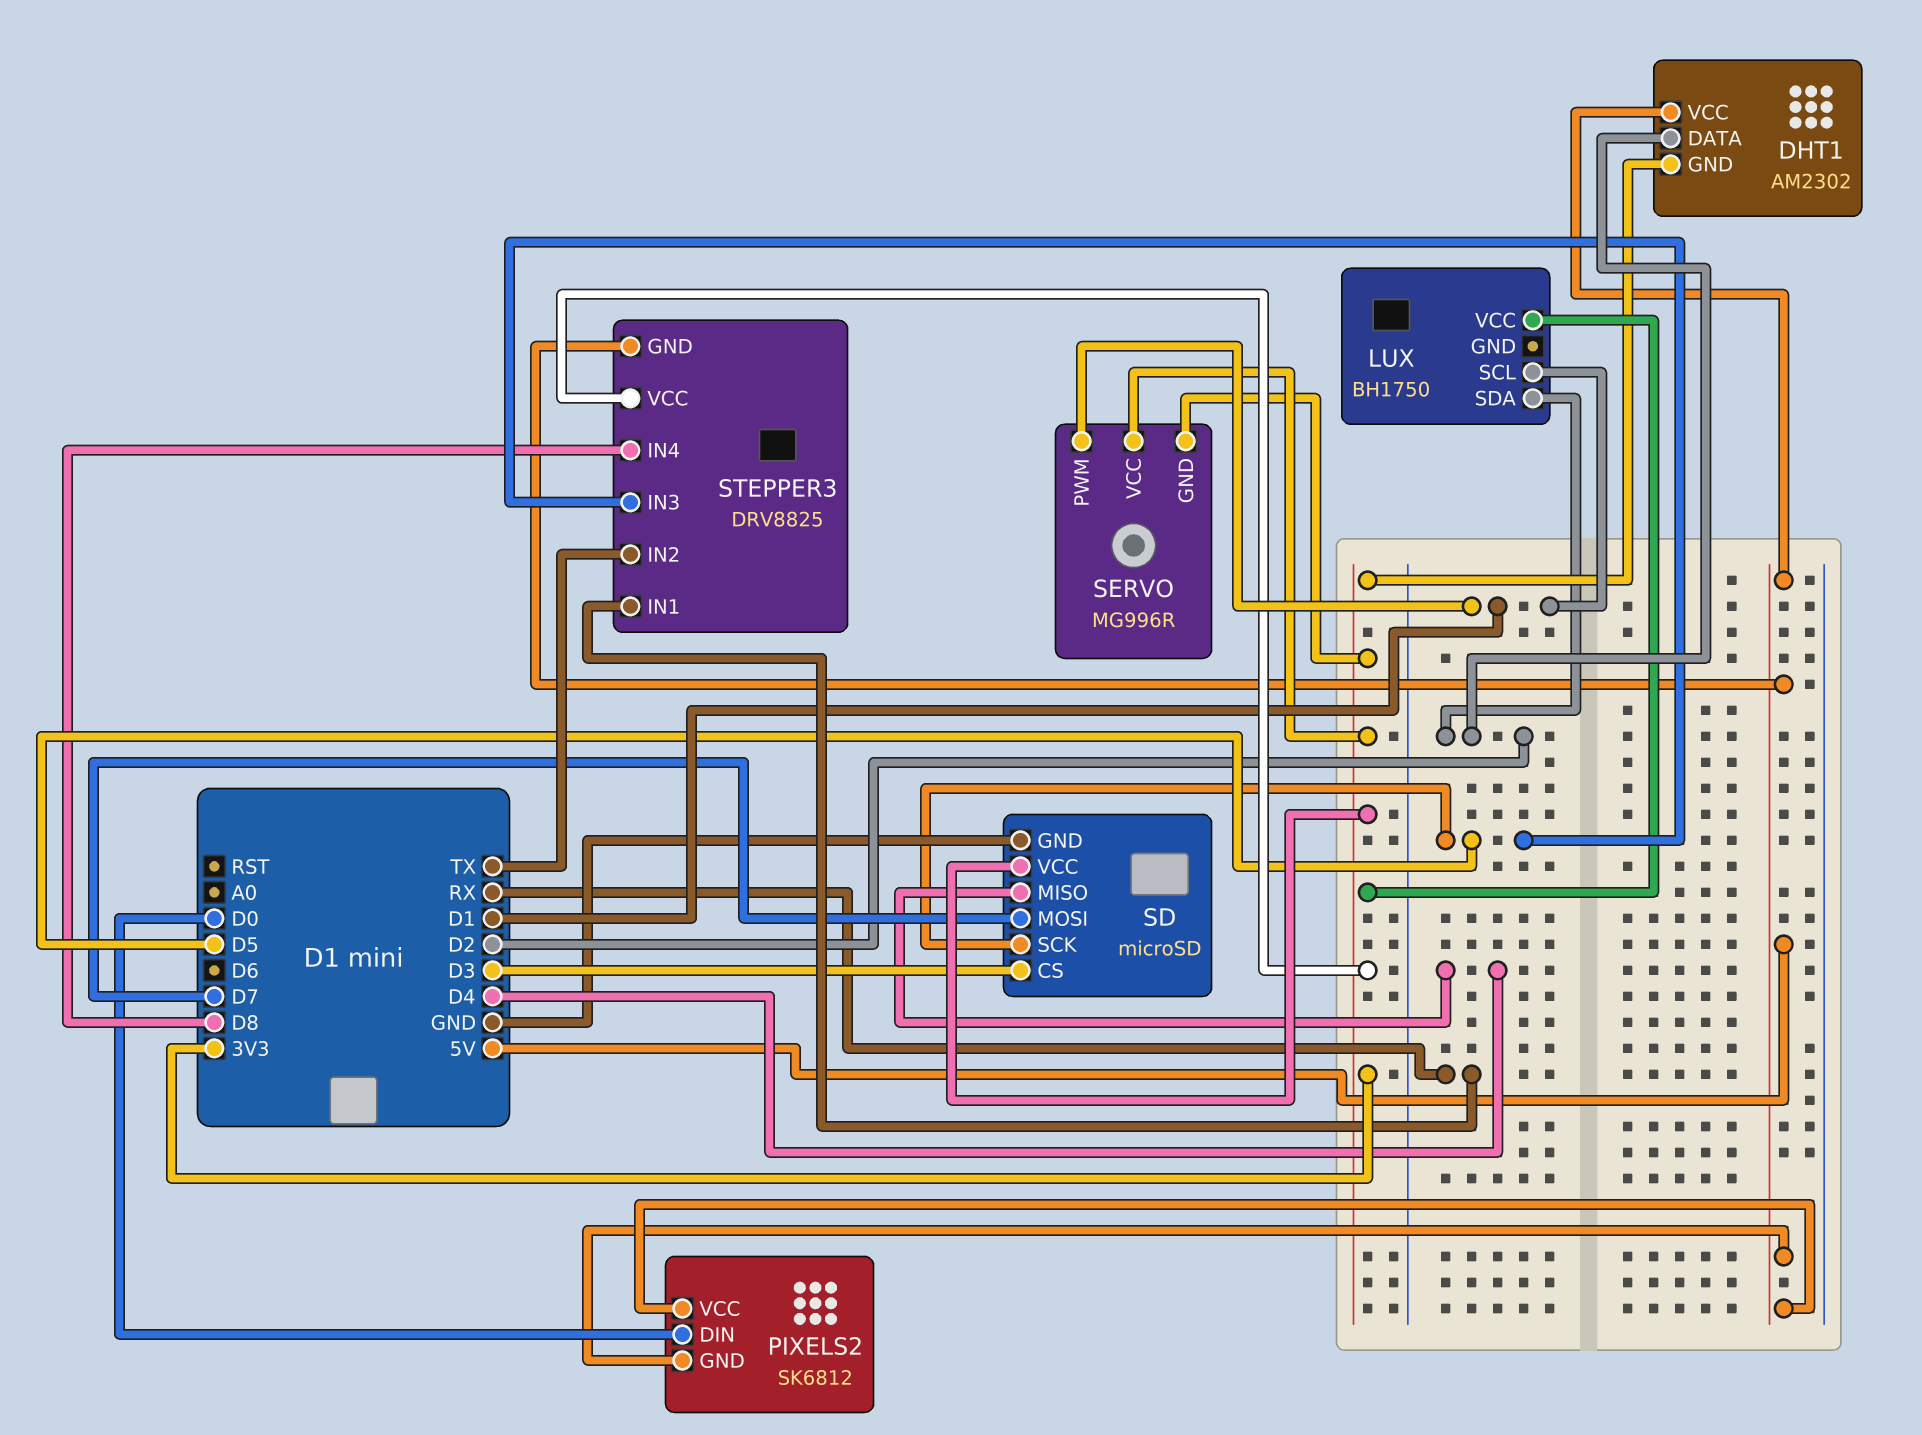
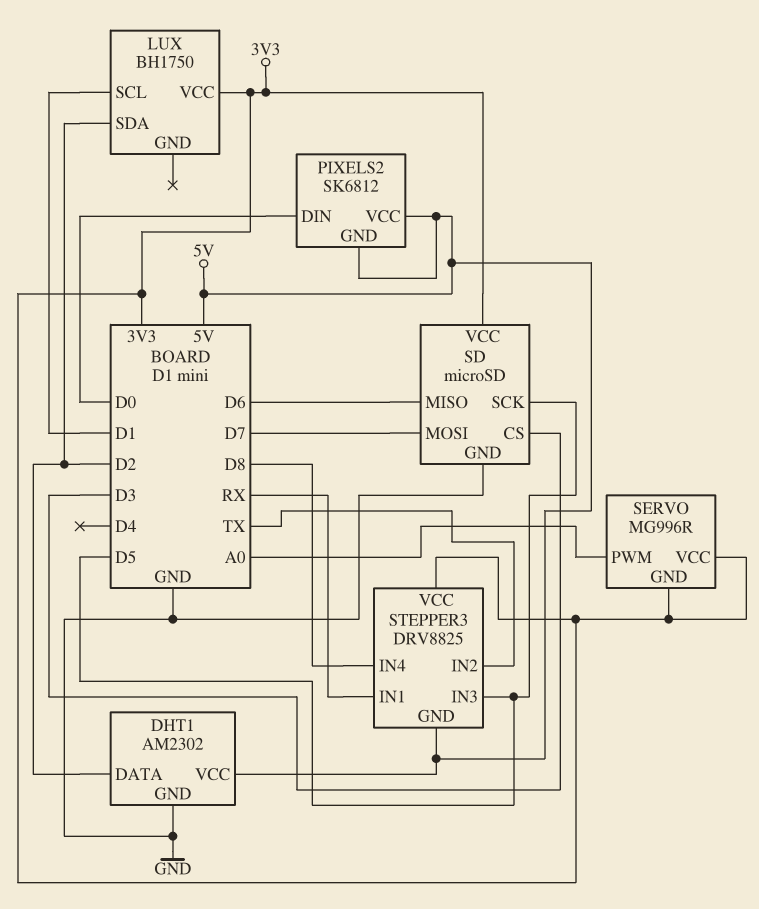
DHT1 pin GND: 3V3 -> GND
SD pin MISO: D4 -> D6
SERVO pin PWM: D1 -> A0

